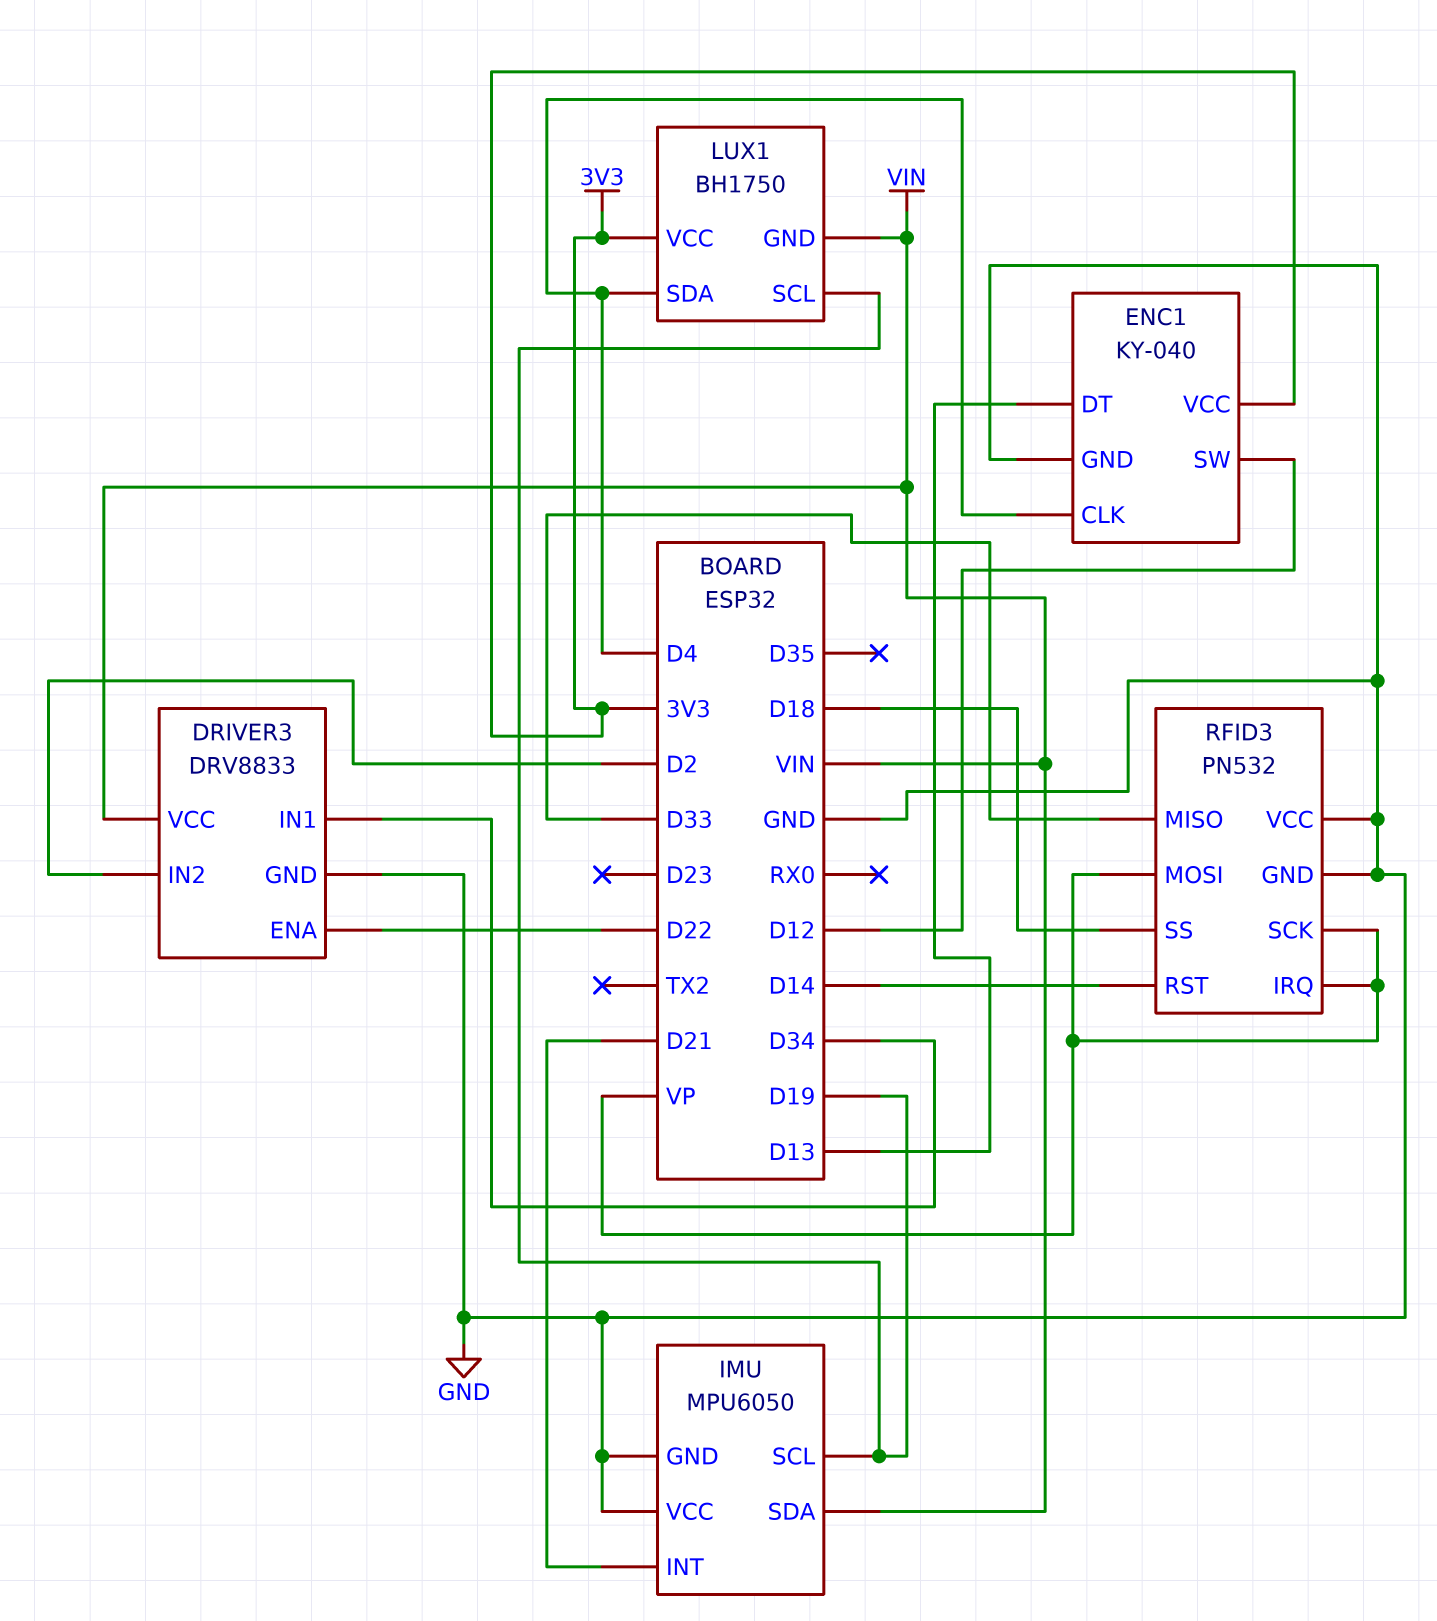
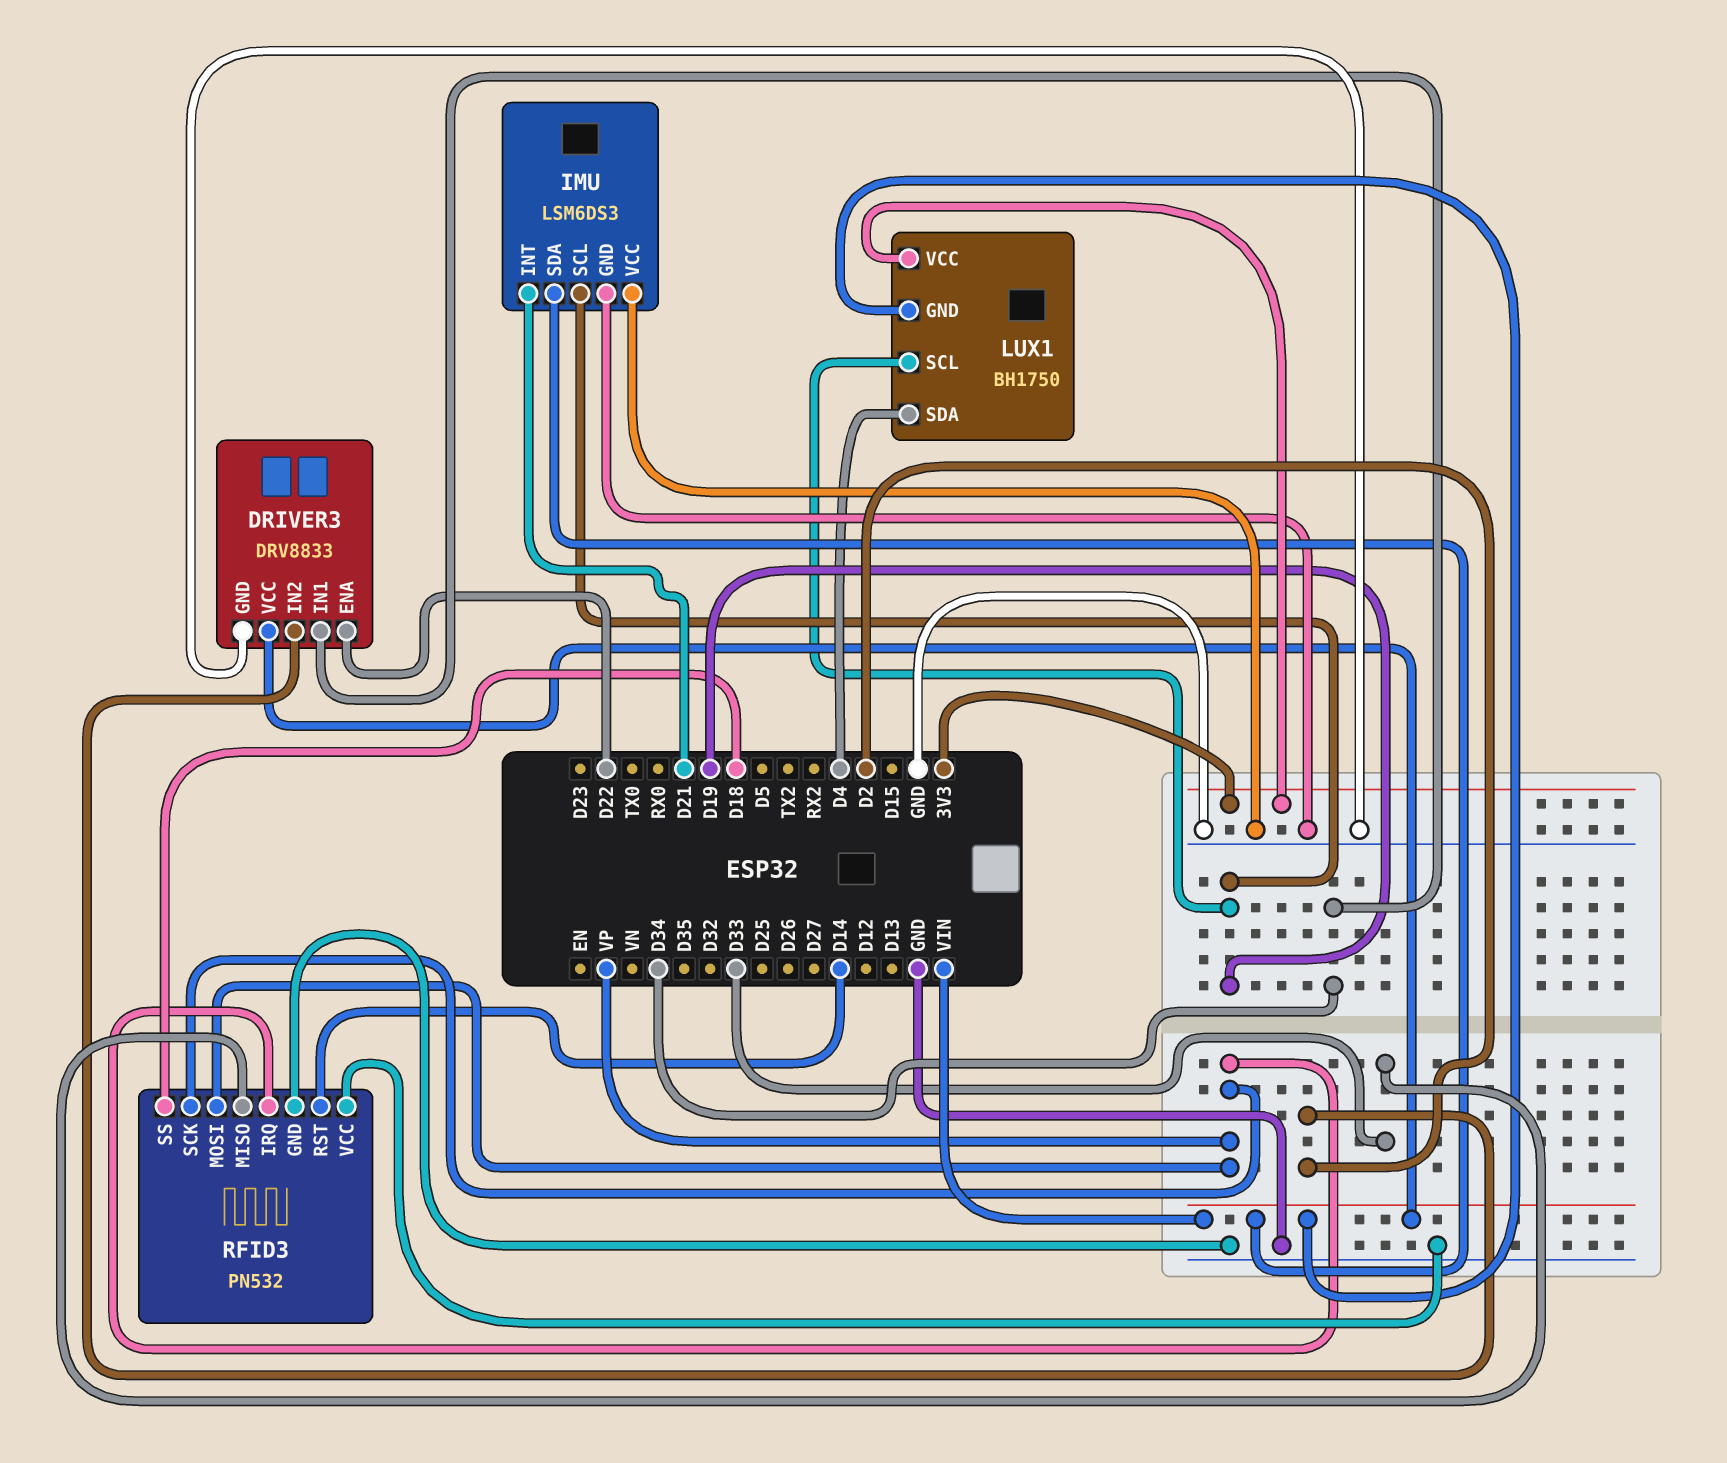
ENC1: KY-040 -> none
ENC1 pin CLK: D4 -> none
ENC1 pin DT: D13 -> none
ENC1 pin GND: GND -> none
ENC1 pin SW: D12 -> none
ENC1 pin VCC: 3V3 -> none
IMU: MPU6050 -> LSM6DS3

